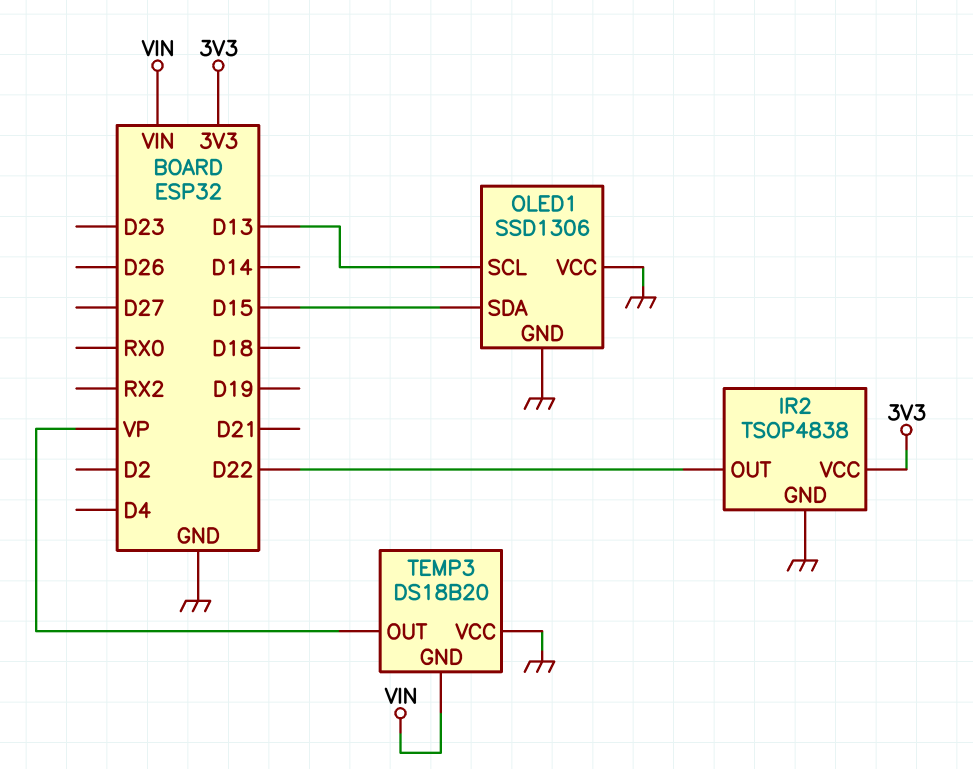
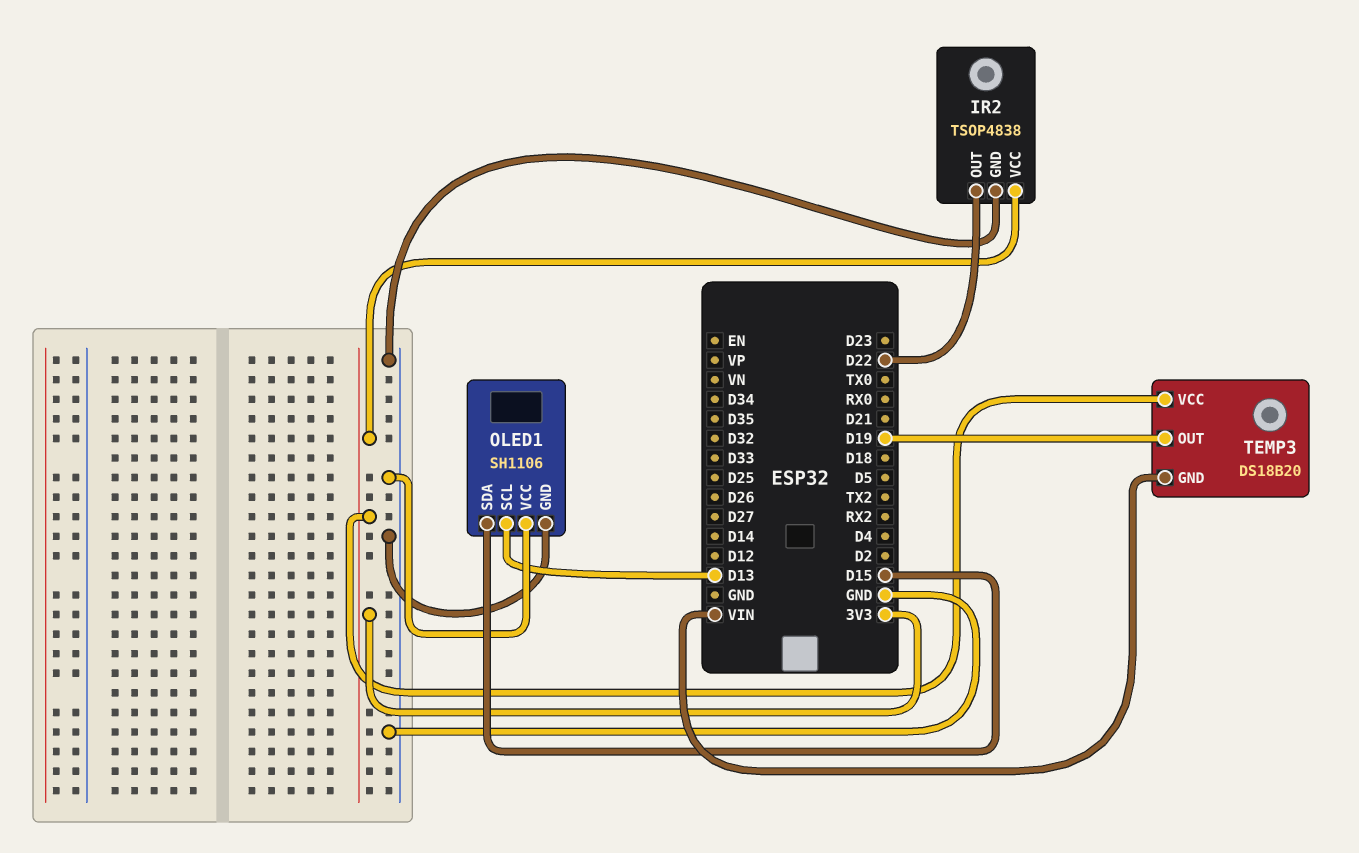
OLED1: SSD1306 -> SH1106
TEMP3 pin OUT: VP -> D19
TEMP3 pin VCC: GND -> 3V3

